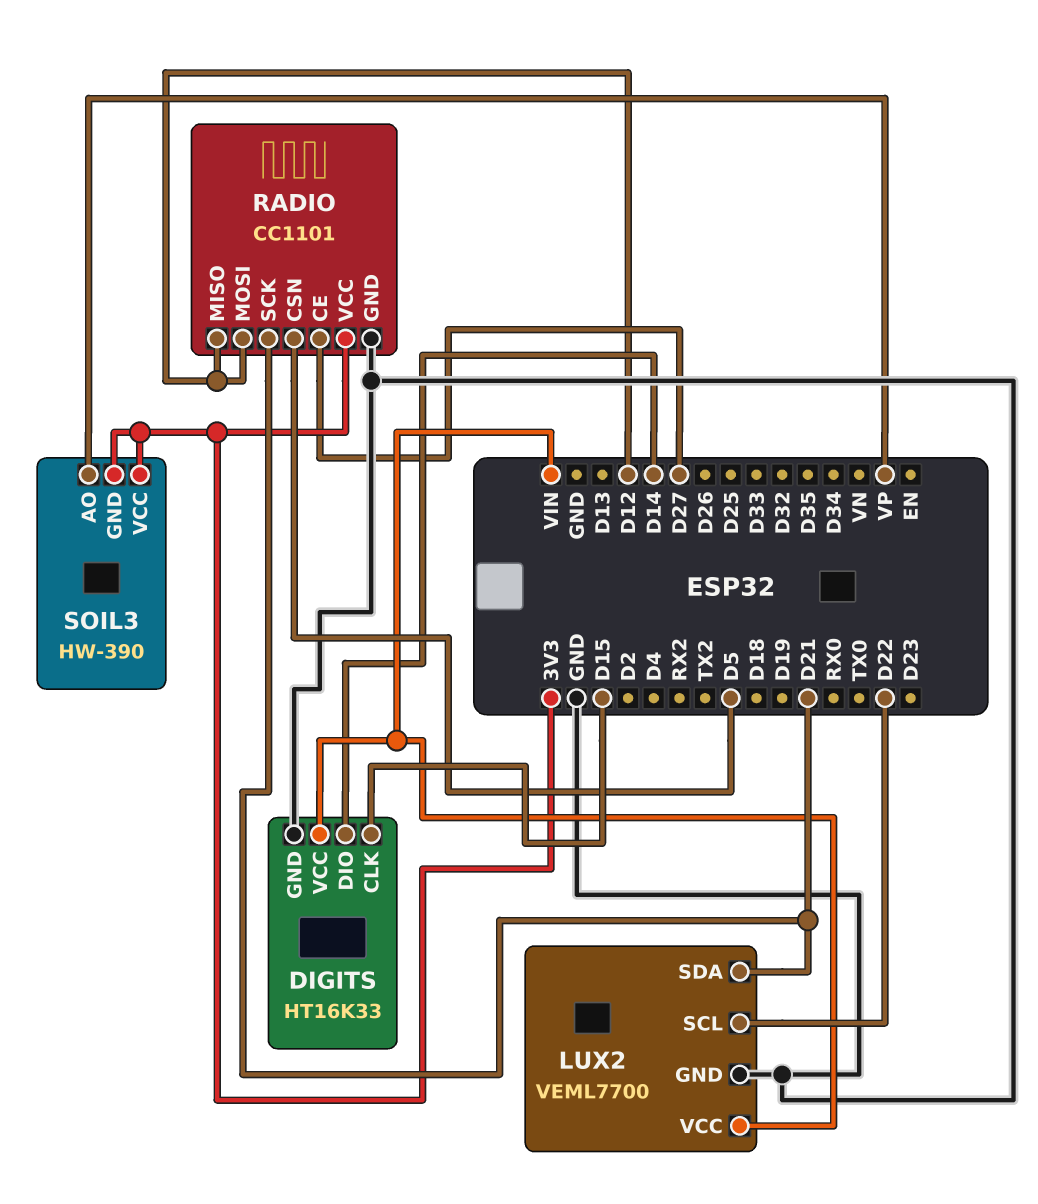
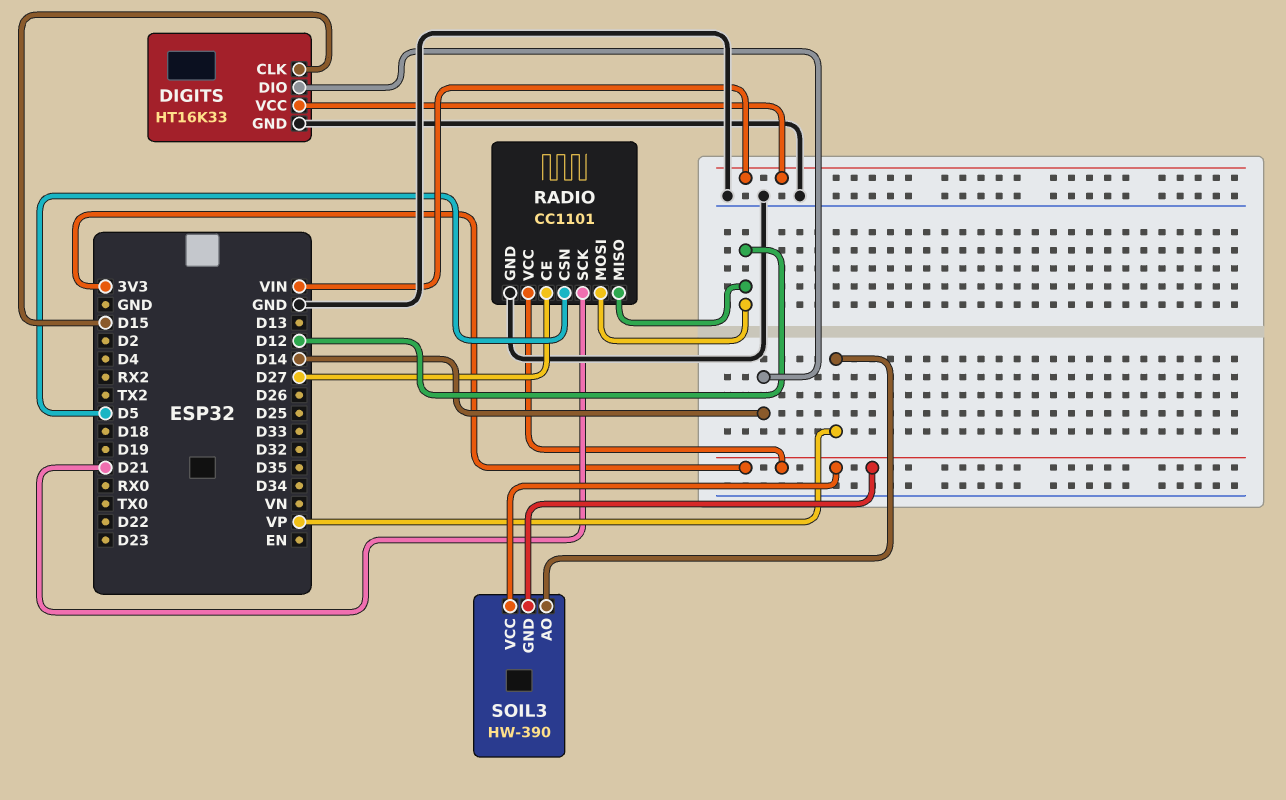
LUX2: VEML7700 -> none
LUX2 pin GND: GND -> none
LUX2 pin SCL: D22 -> none
LUX2 pin SDA: D21 -> none
LUX2 pin VCC: VIN -> none

